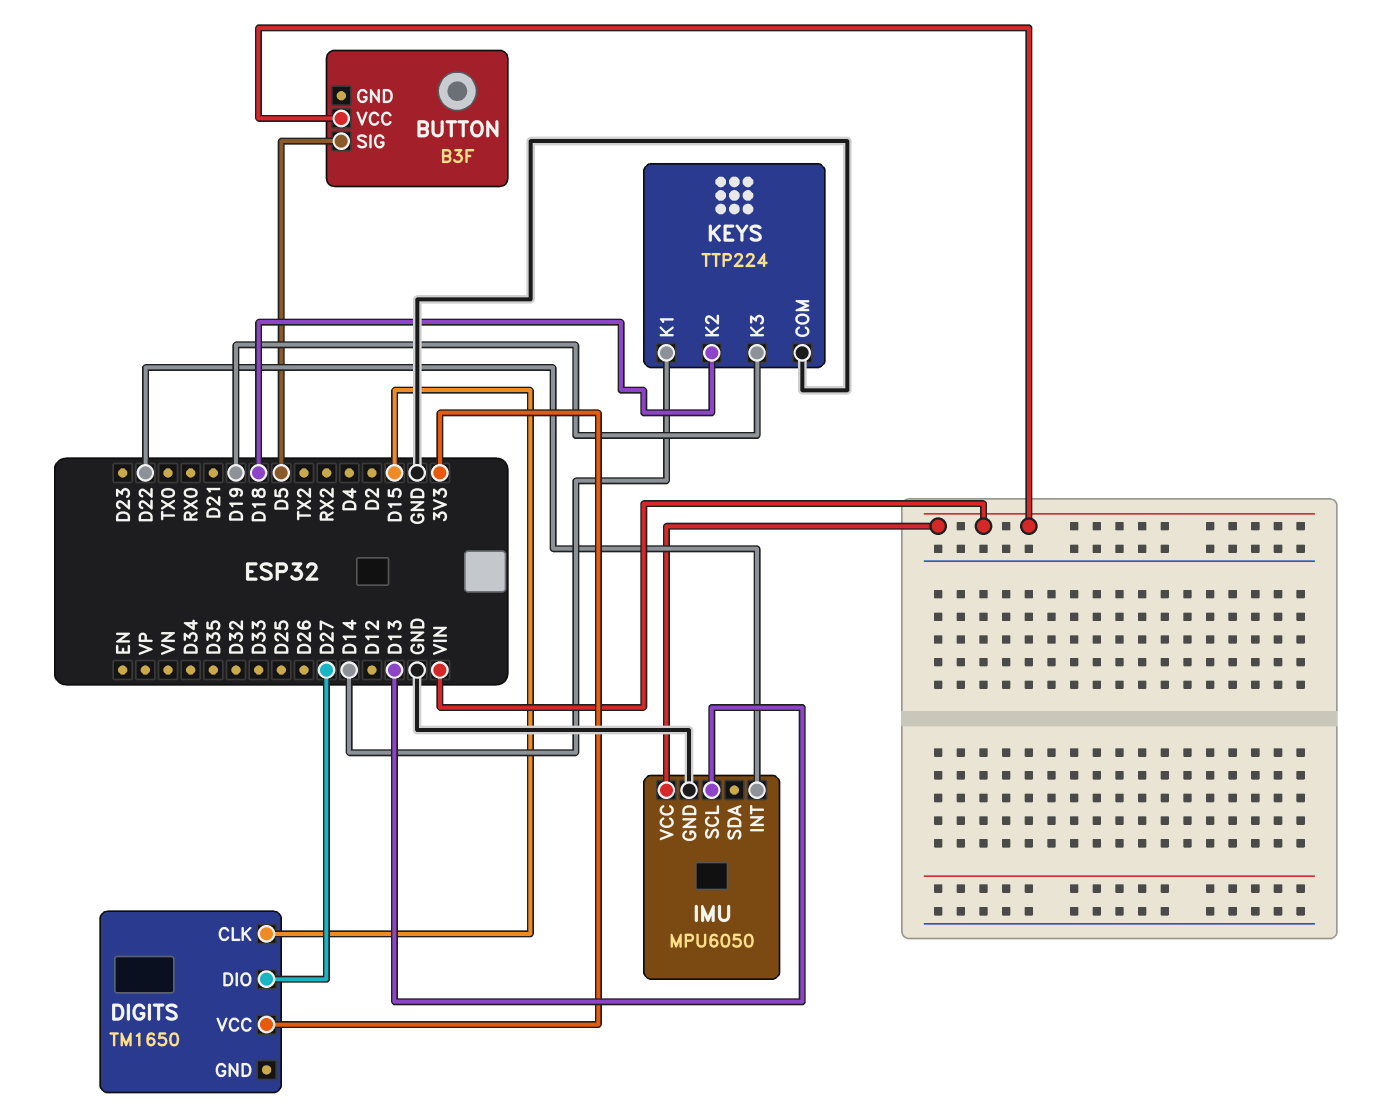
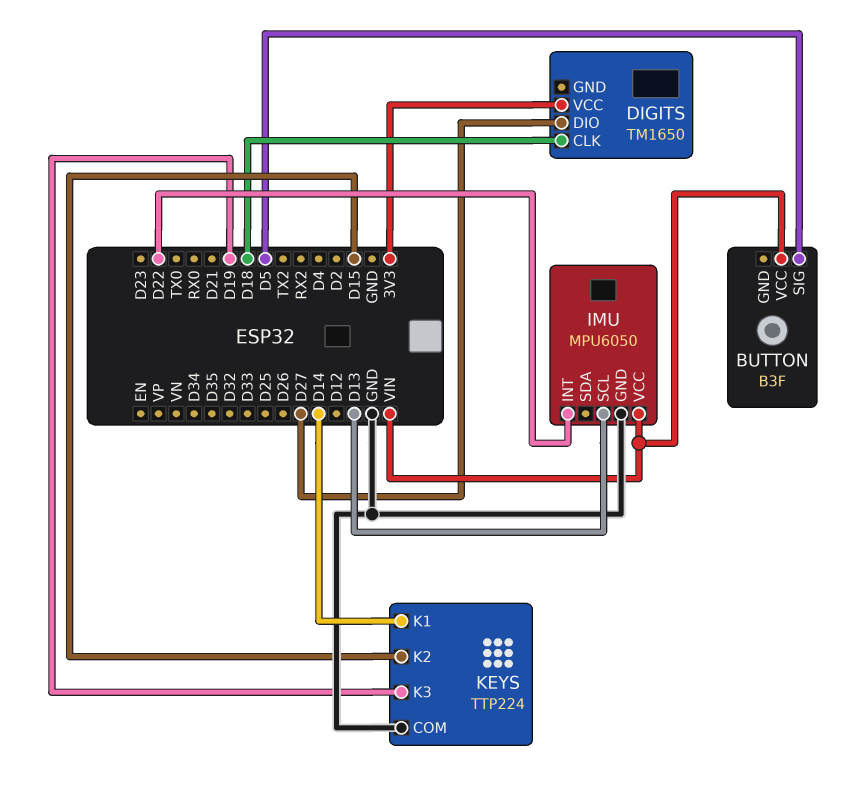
DIGITS pin CLK: D15 -> D18
KEYS pin K2: D18 -> D15

